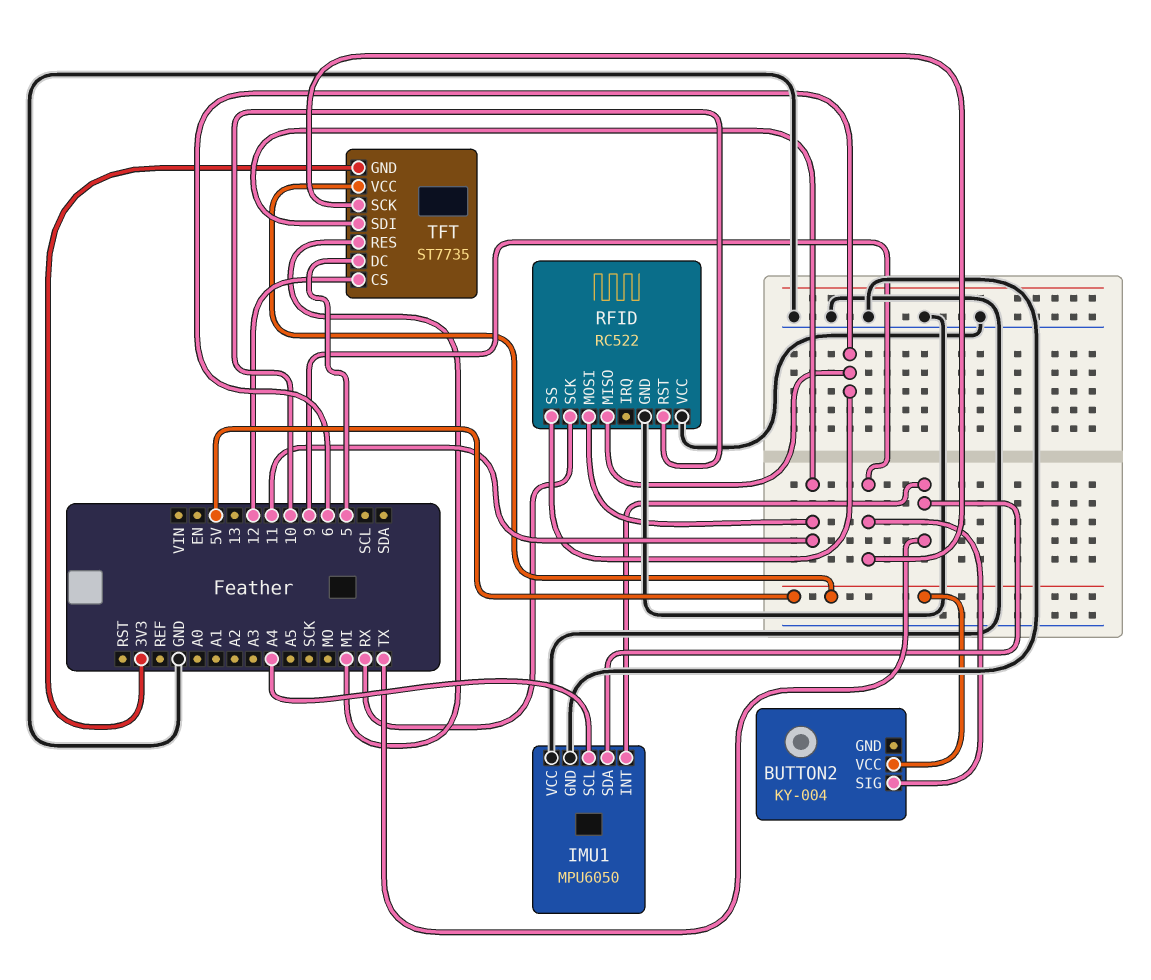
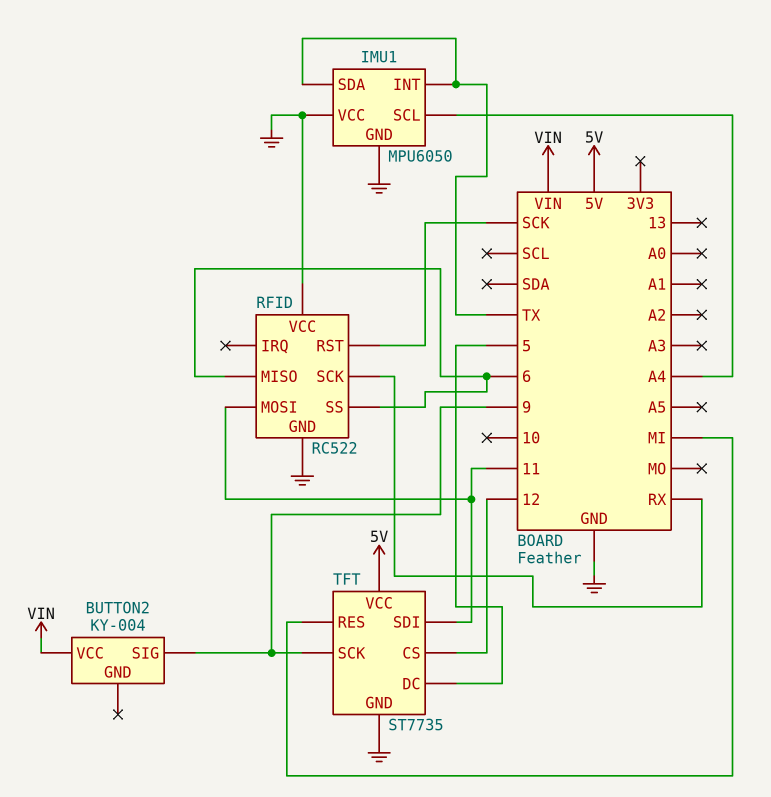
BUTTON2 pin VCC: 5V -> VIN
RFID pin RST: 10 -> SCK
TFT pin GND: 3V3 -> GND

